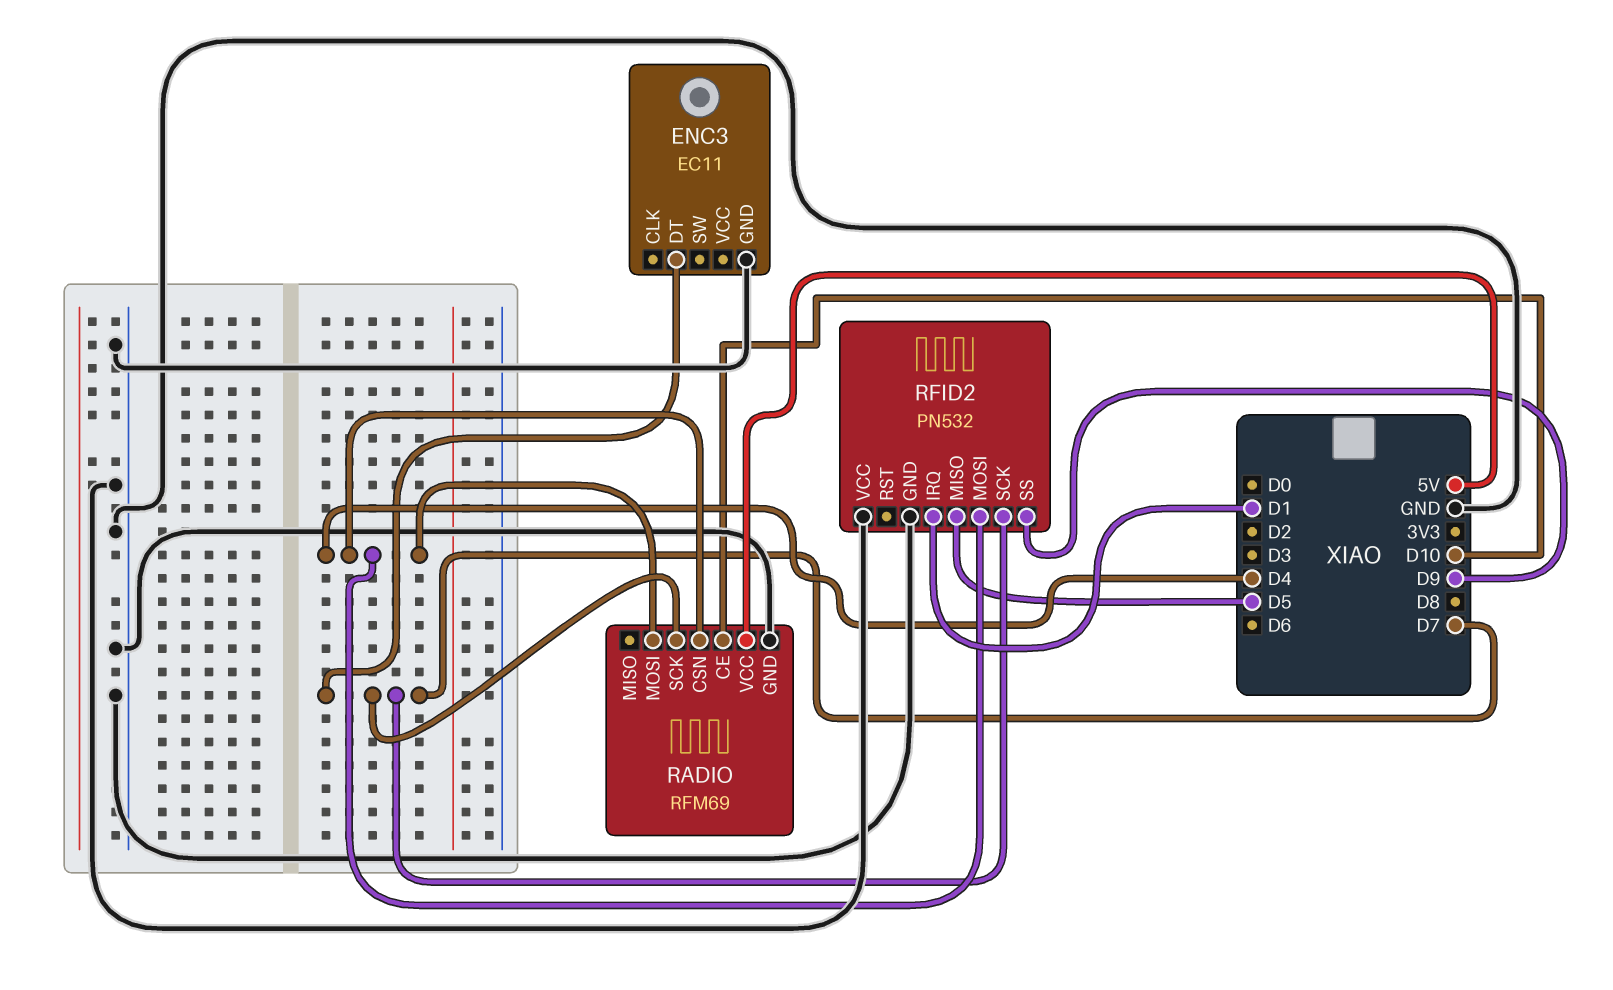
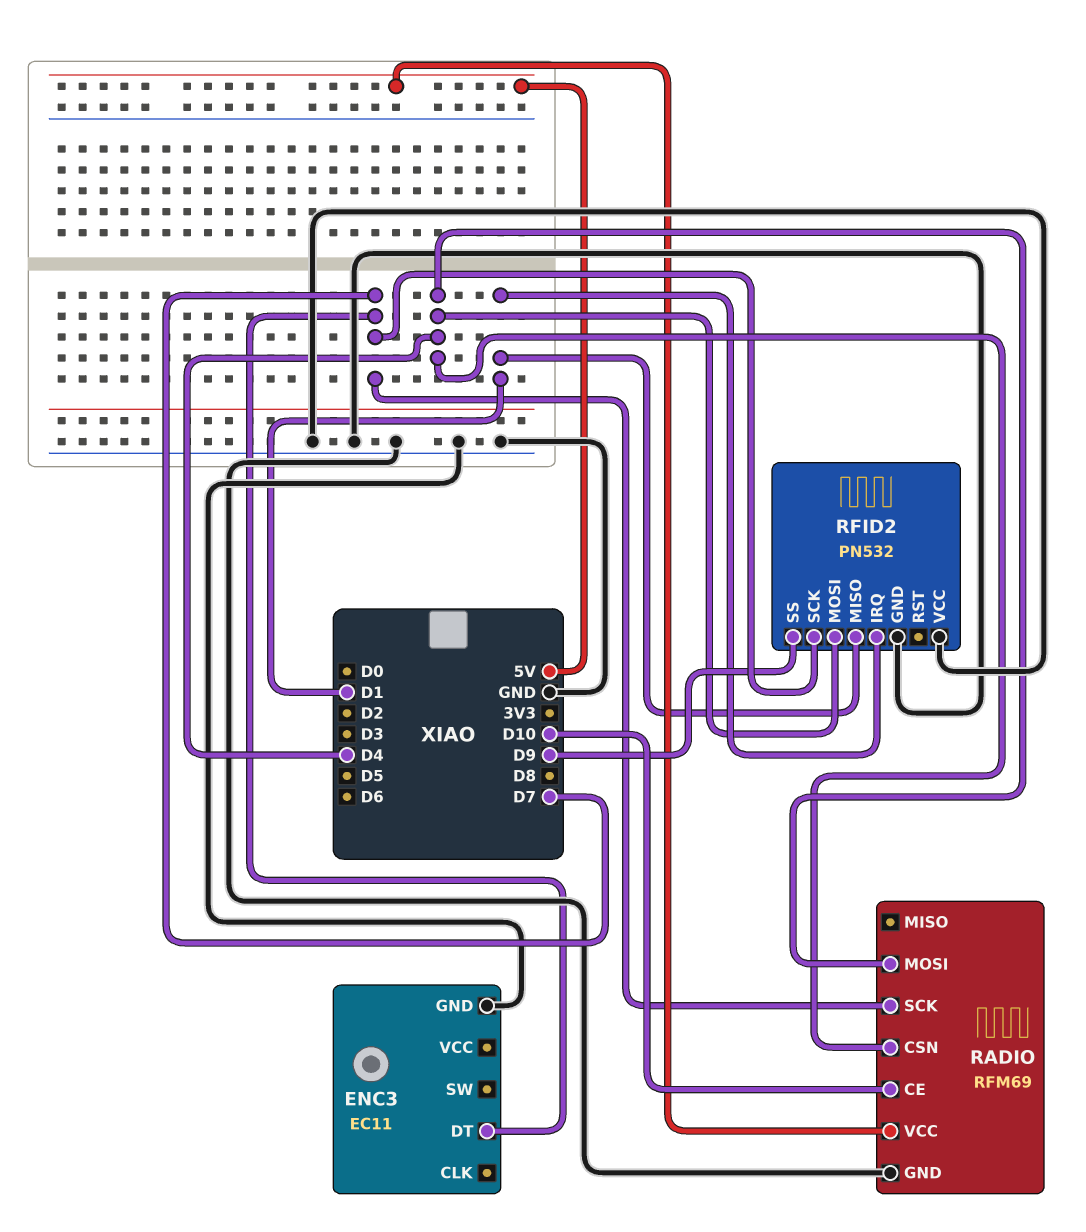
RFID2 pin MISO: D5 -> D1

